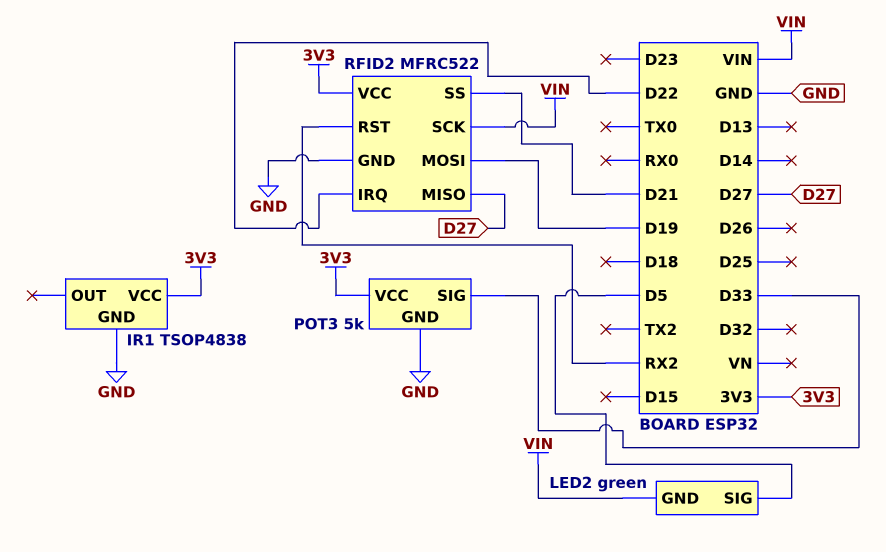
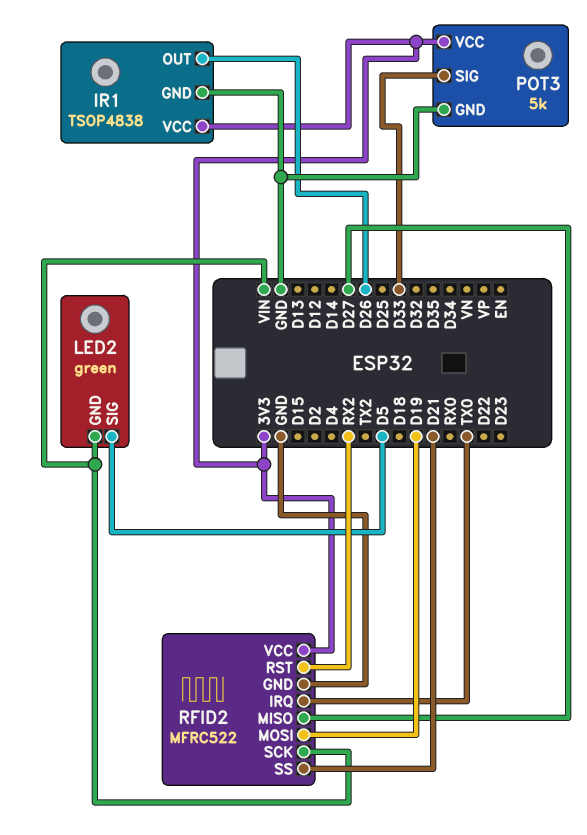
IR1 pin OUT: none -> D26
RFID2 pin IRQ: D22 -> TX0

